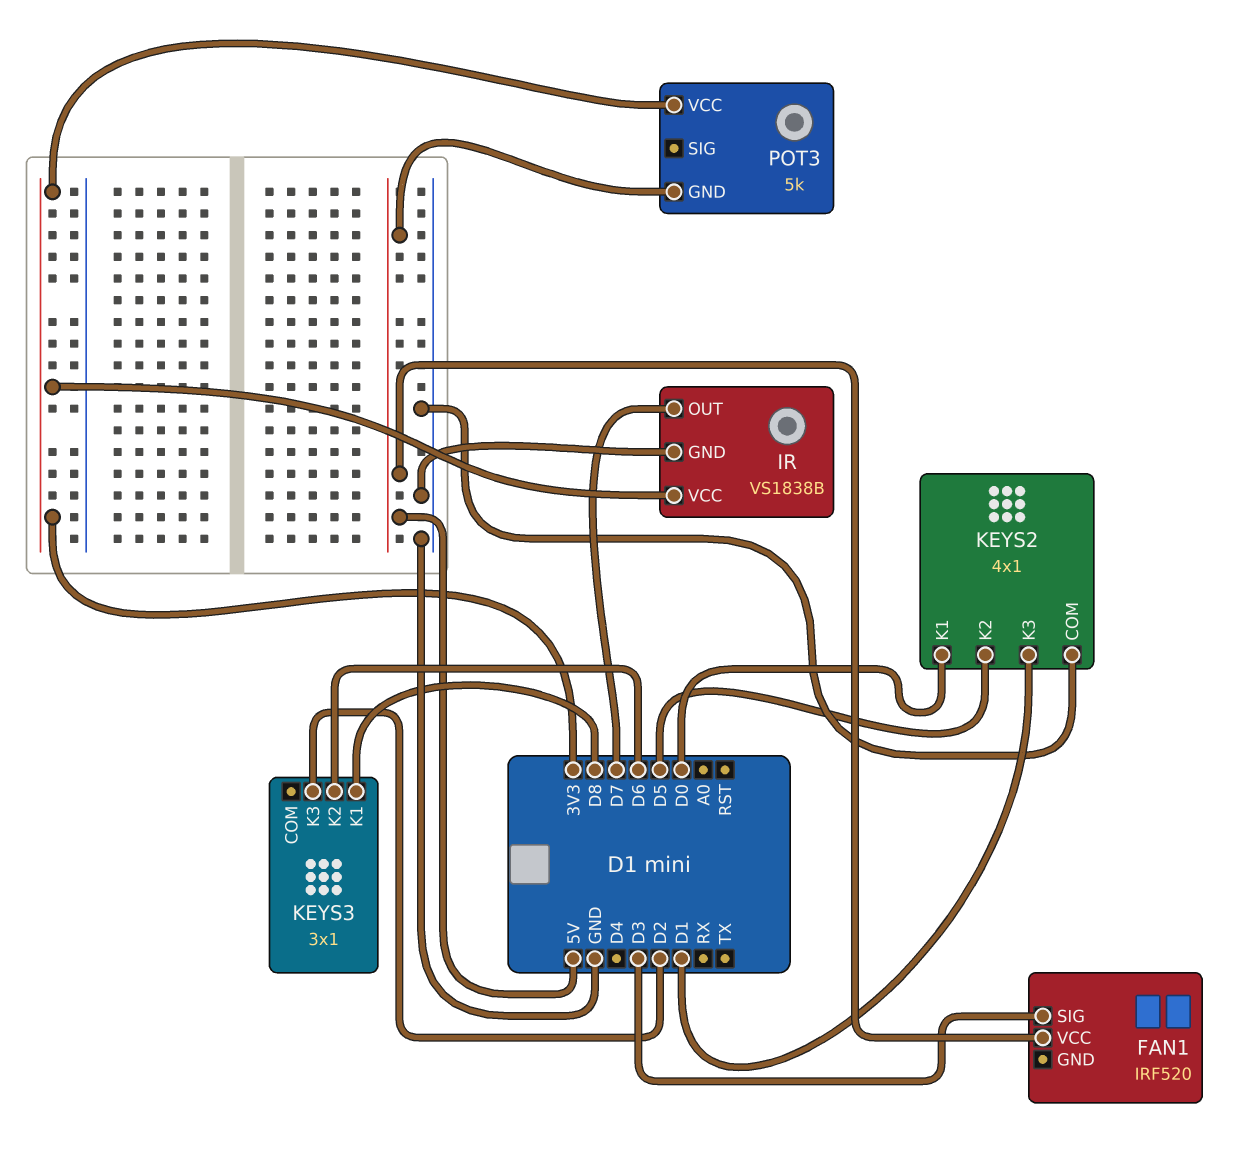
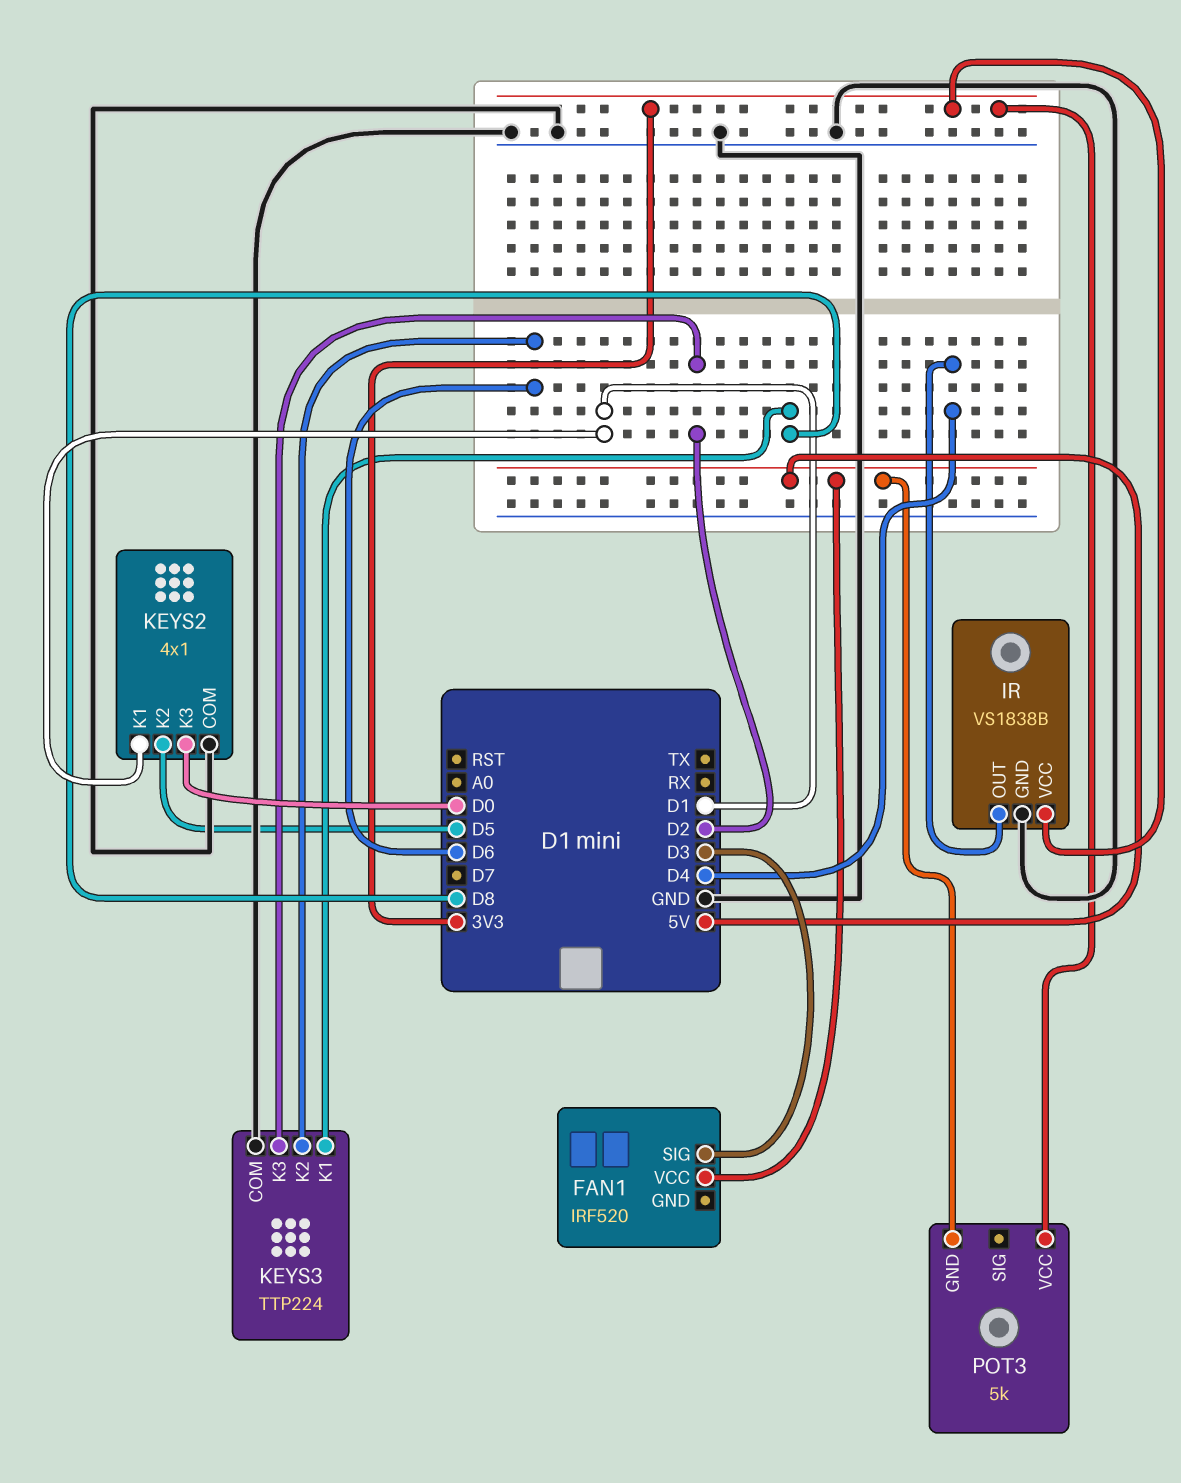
IR pin OUT: D7 -> D4
KEYS2 pin K1: D0 -> D1
KEYS2 pin K3: D1 -> D0
KEYS3: 3x1 -> TTP224
KEYS3 pin COM: none -> GND

